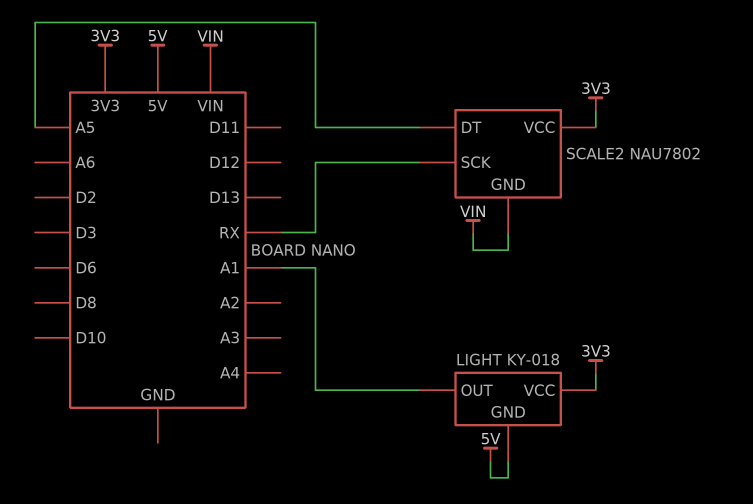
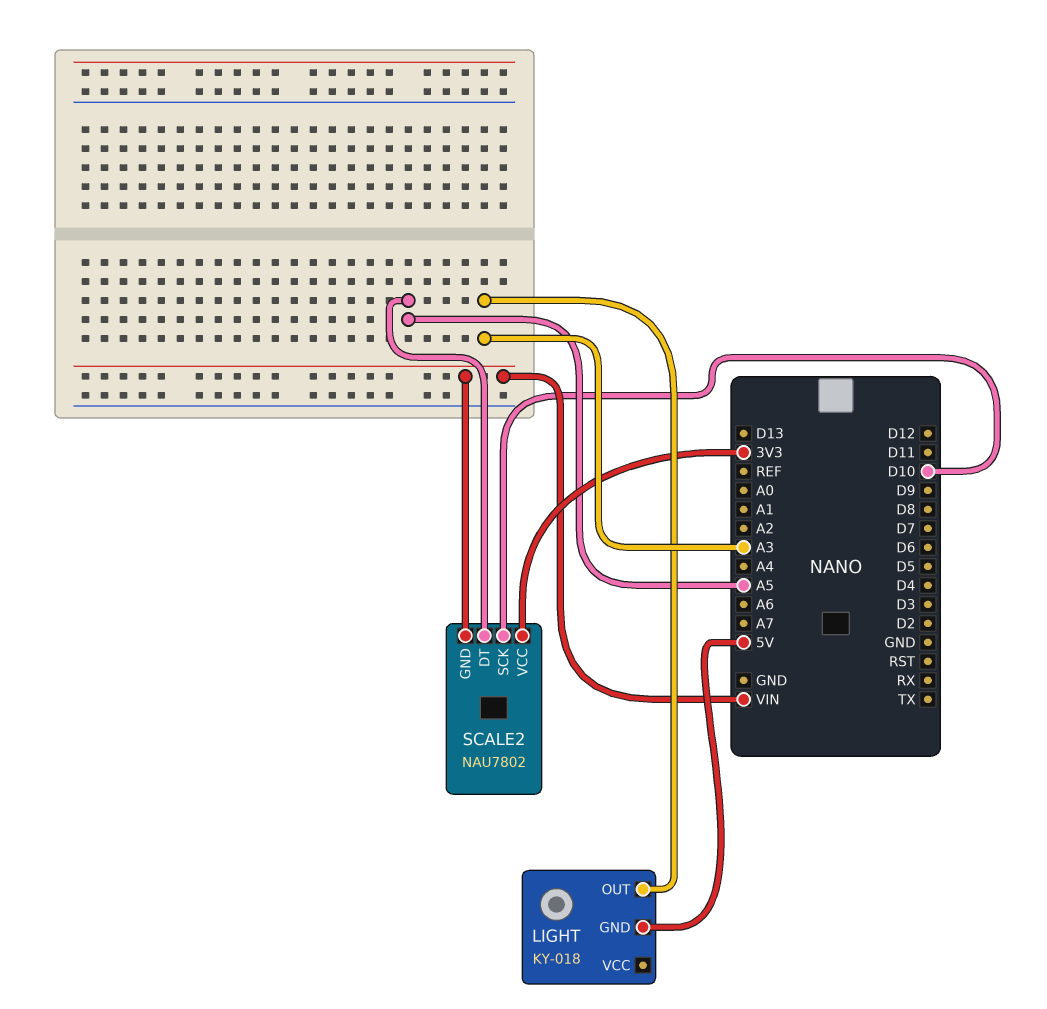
LIGHT pin OUT: A1 -> A3
LIGHT pin VCC: 3V3 -> none
SCALE2 pin SCK: RX -> D10

